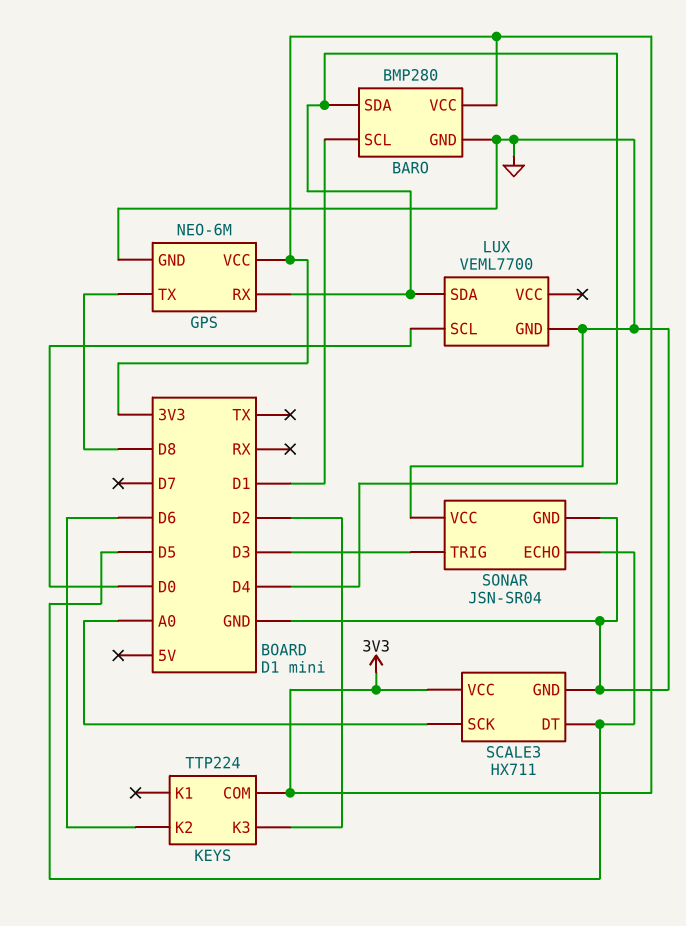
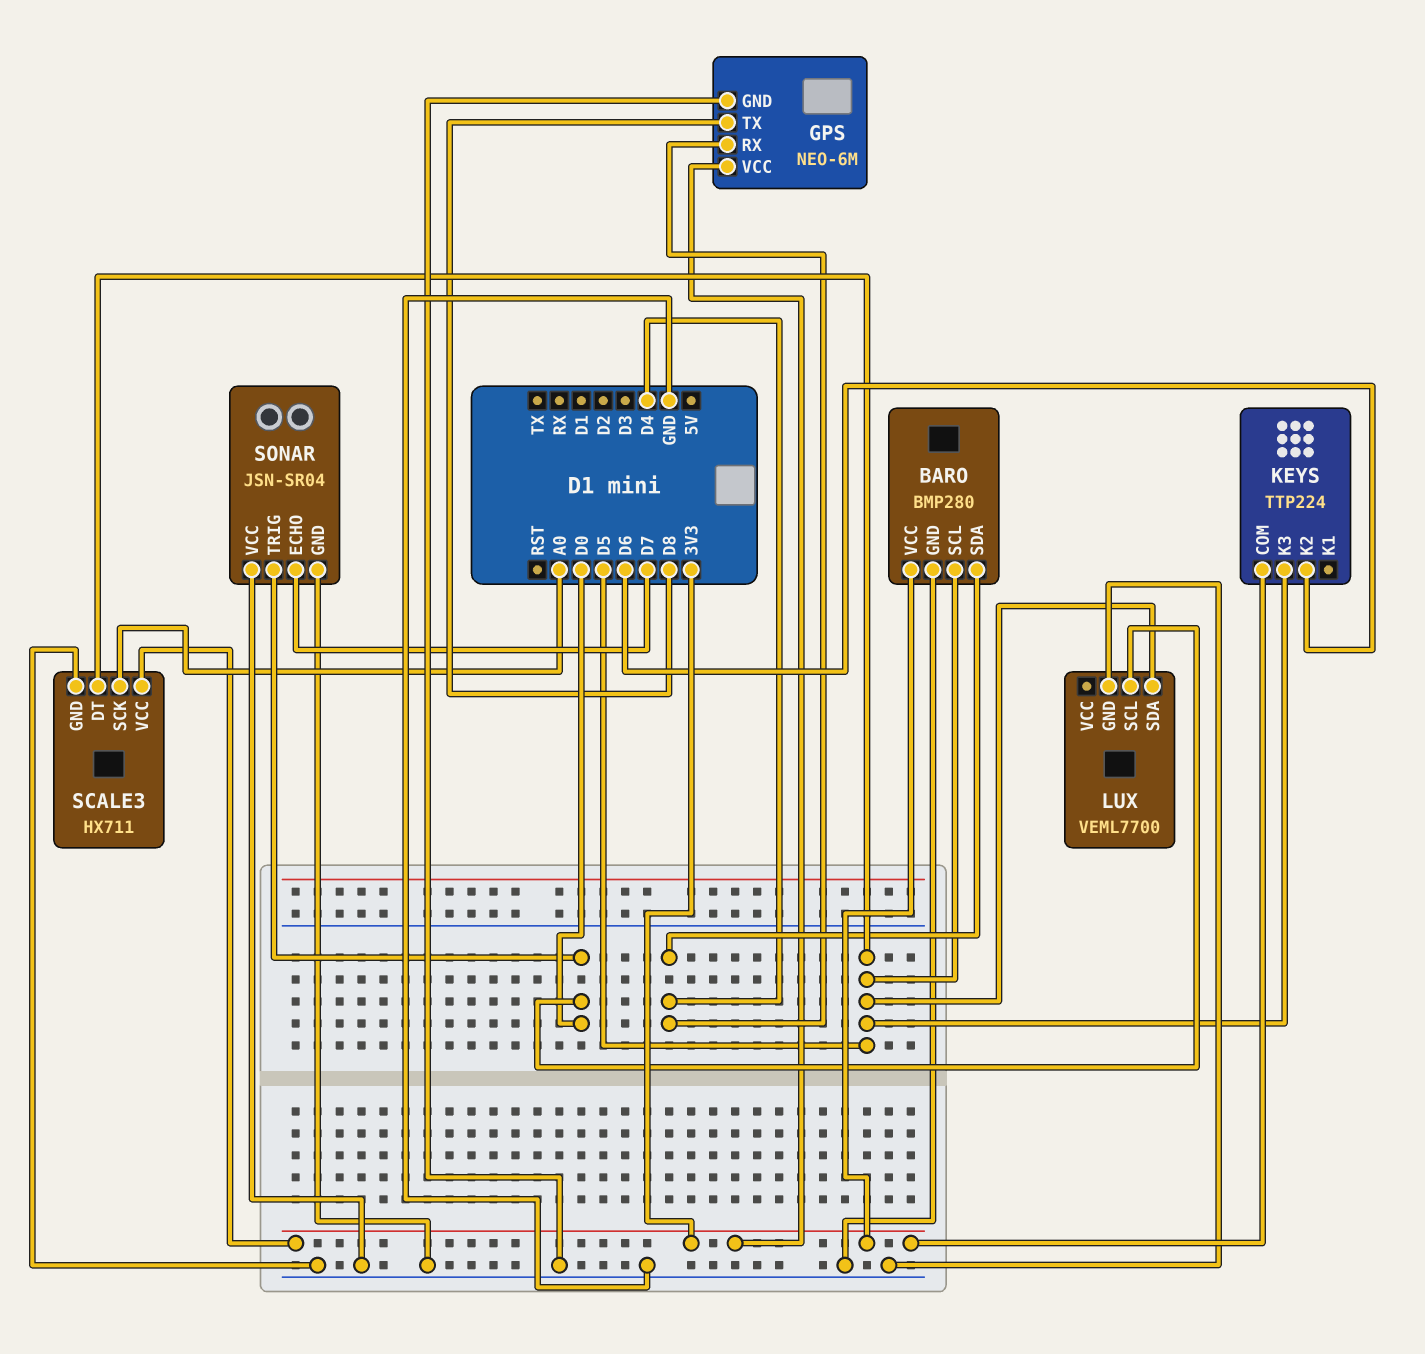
BARO pin SCL: D1 -> D5
KEYS pin K3: D2 -> D5
LUX pin SDA: D4 -> D5
SONAR pin ECHO: D5 -> D7
SONAR pin TRIG: D3 -> D0

